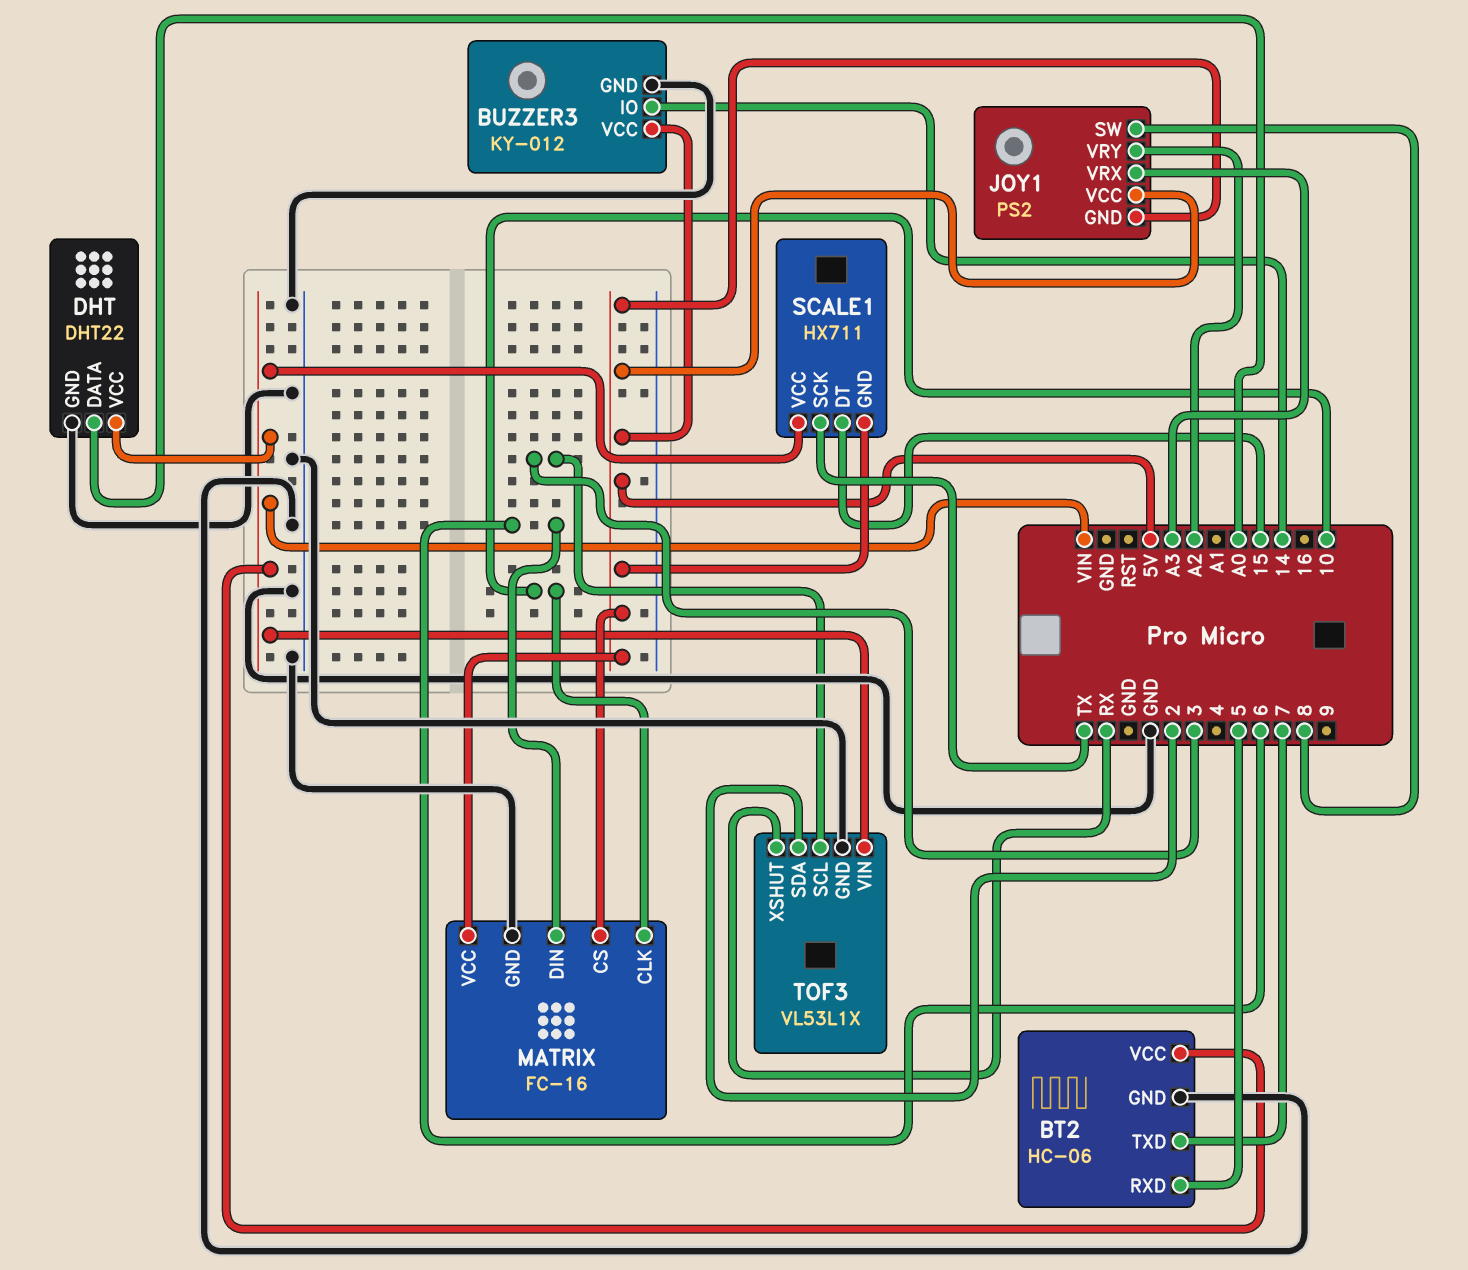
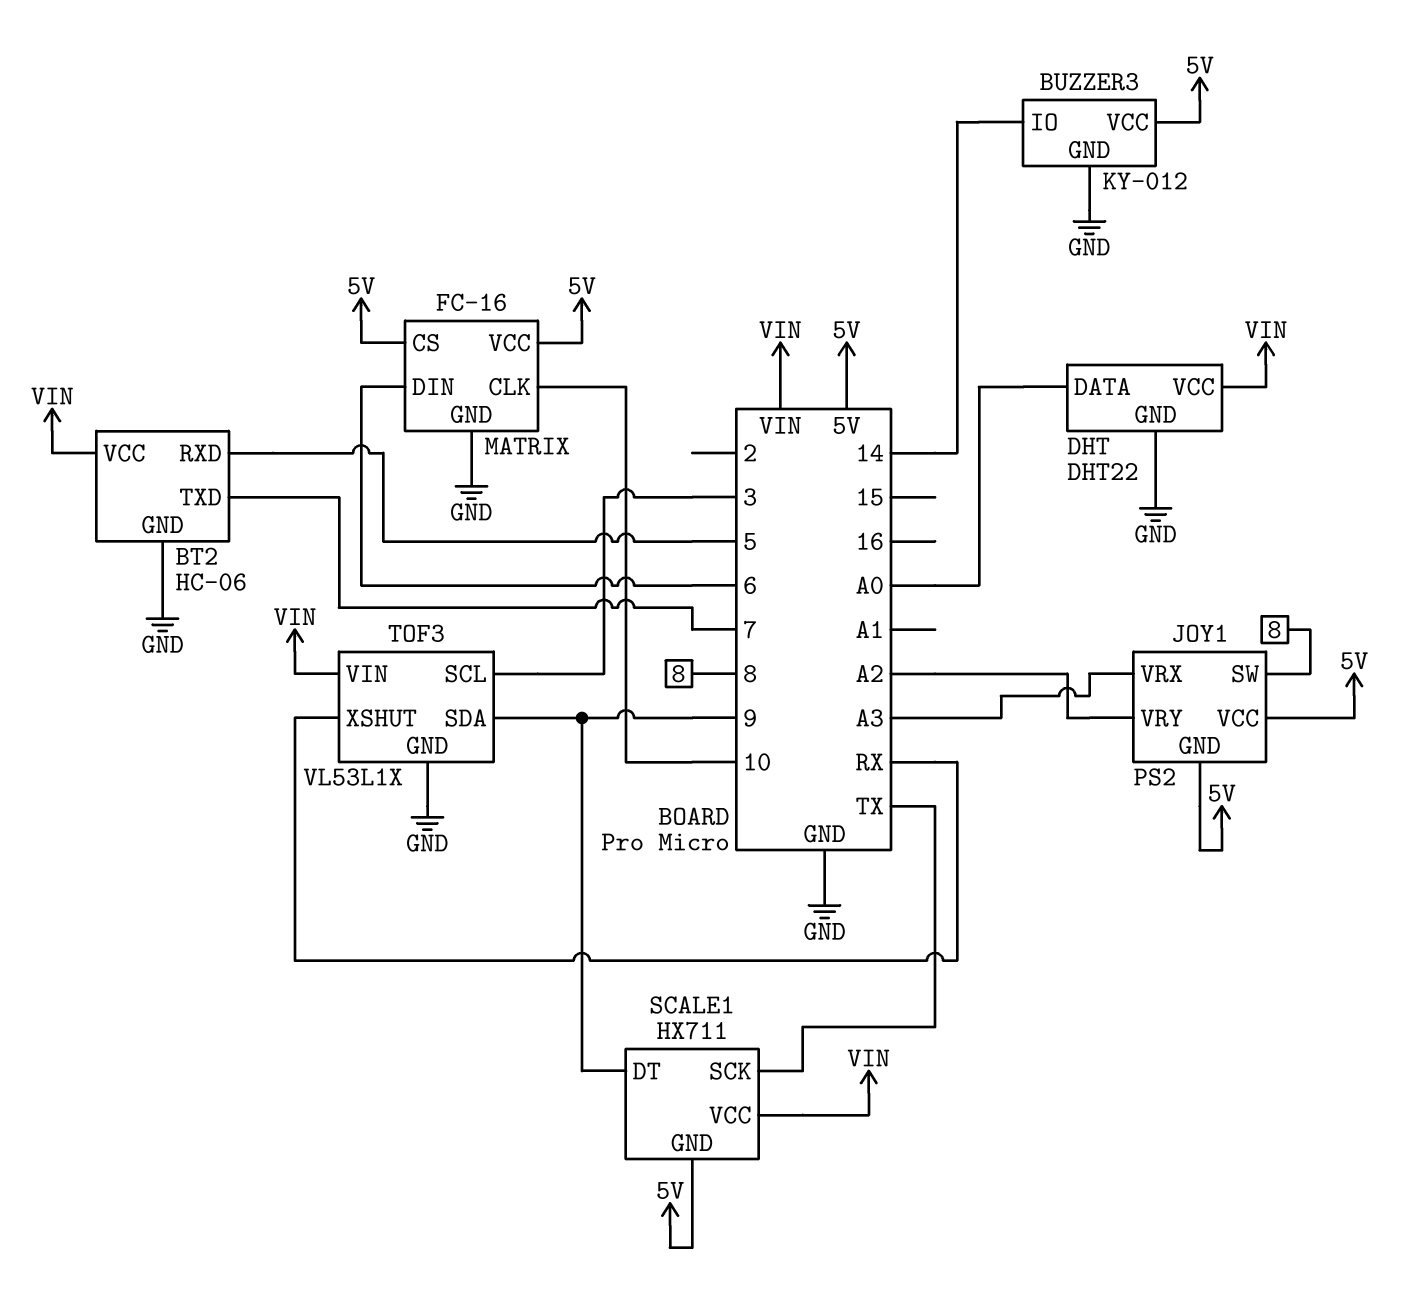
SCALE1 pin DT: 15 -> 9
TOF3 pin SDA: 2 -> 9

